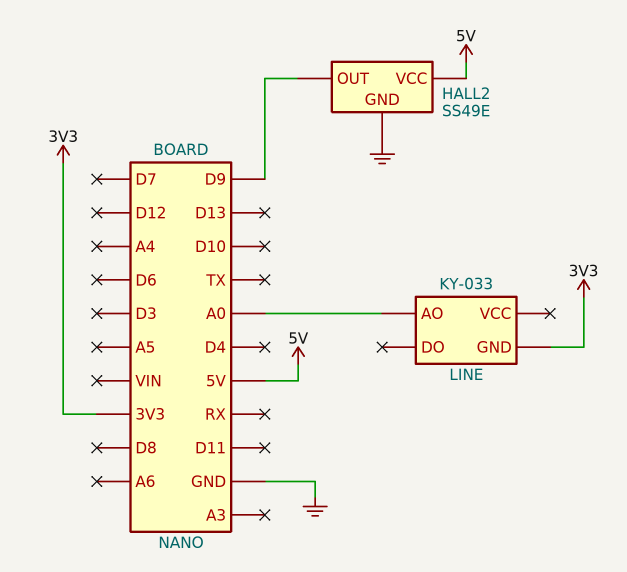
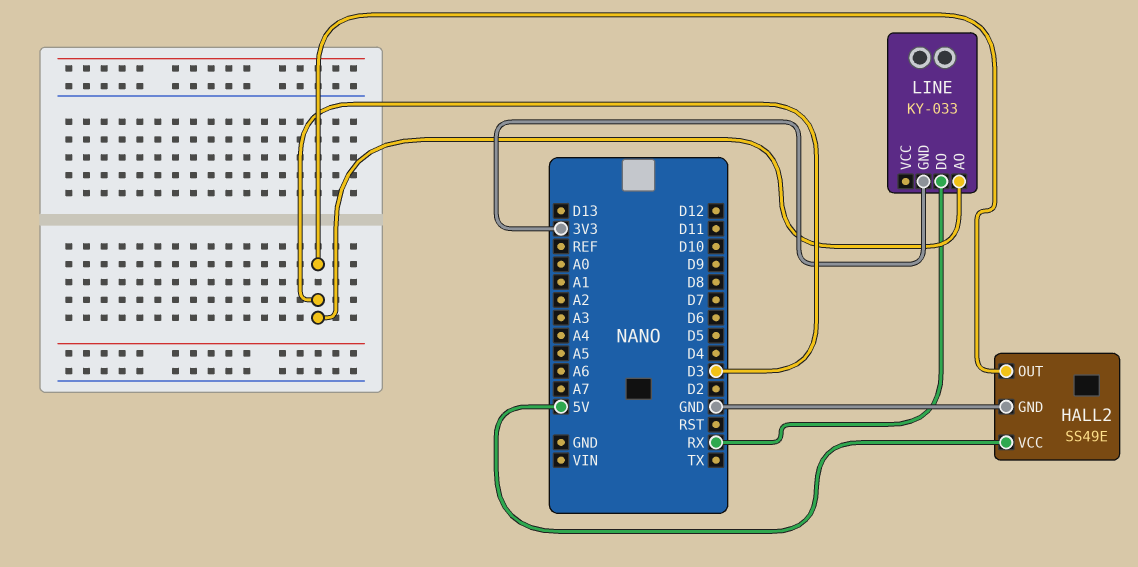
HALL2 pin OUT: D9 -> D3
LINE pin AO: A0 -> D3
LINE pin DO: none -> RX

